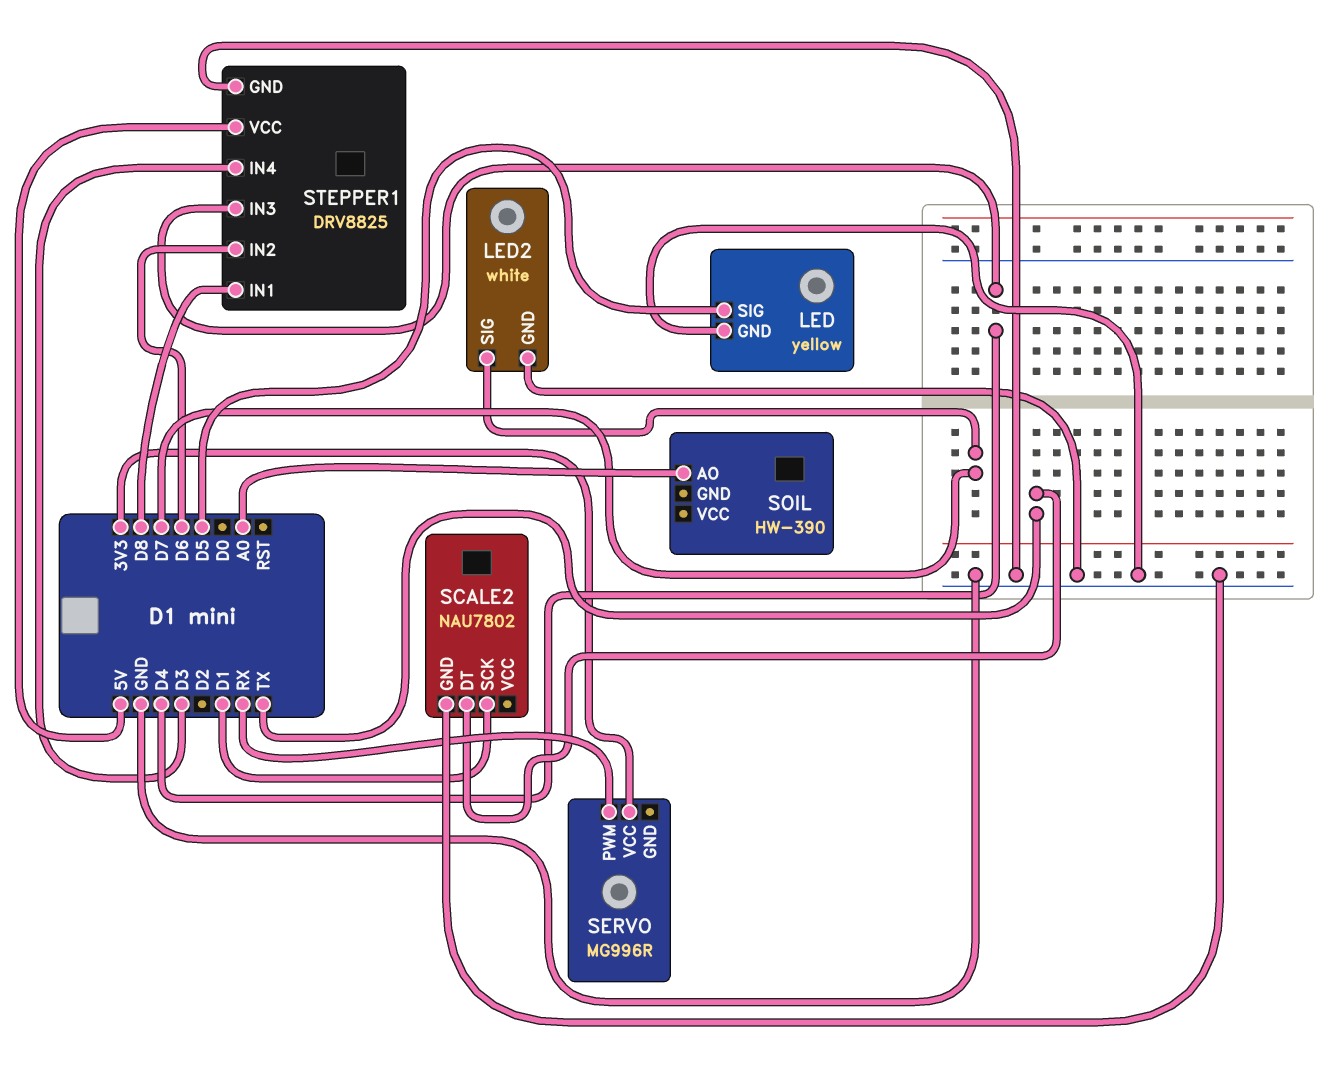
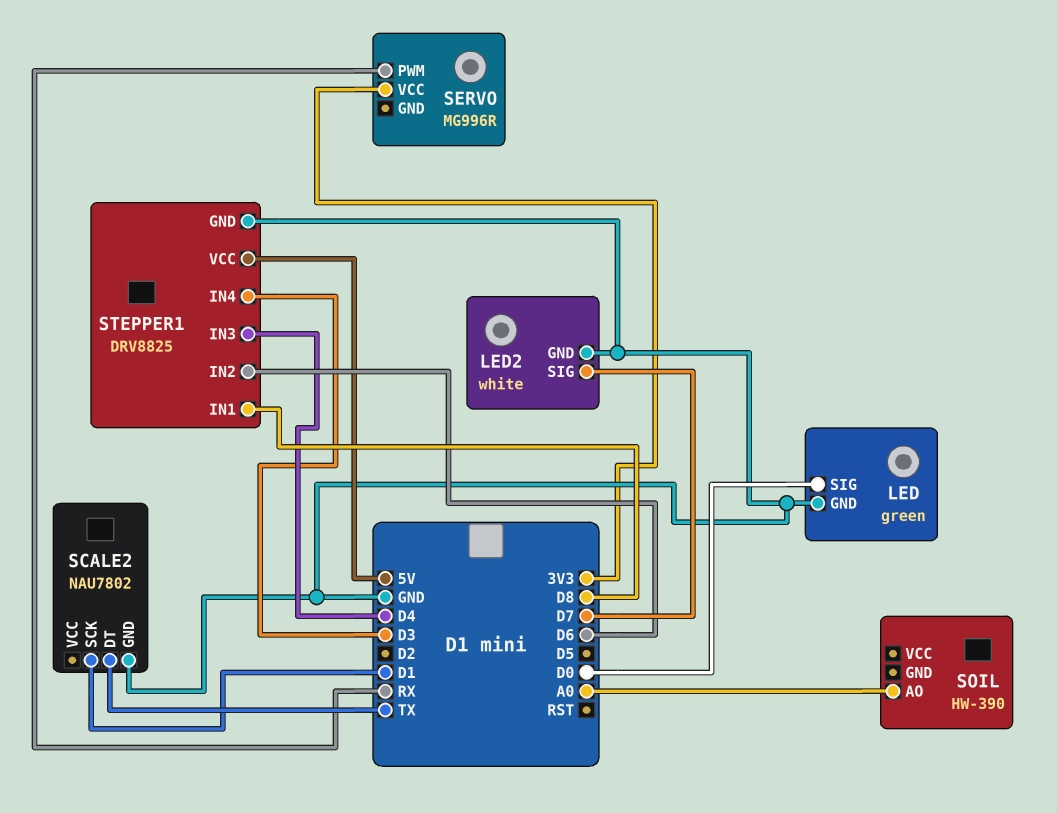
LED: yellow -> green
LED pin SIG: D5 -> D0

